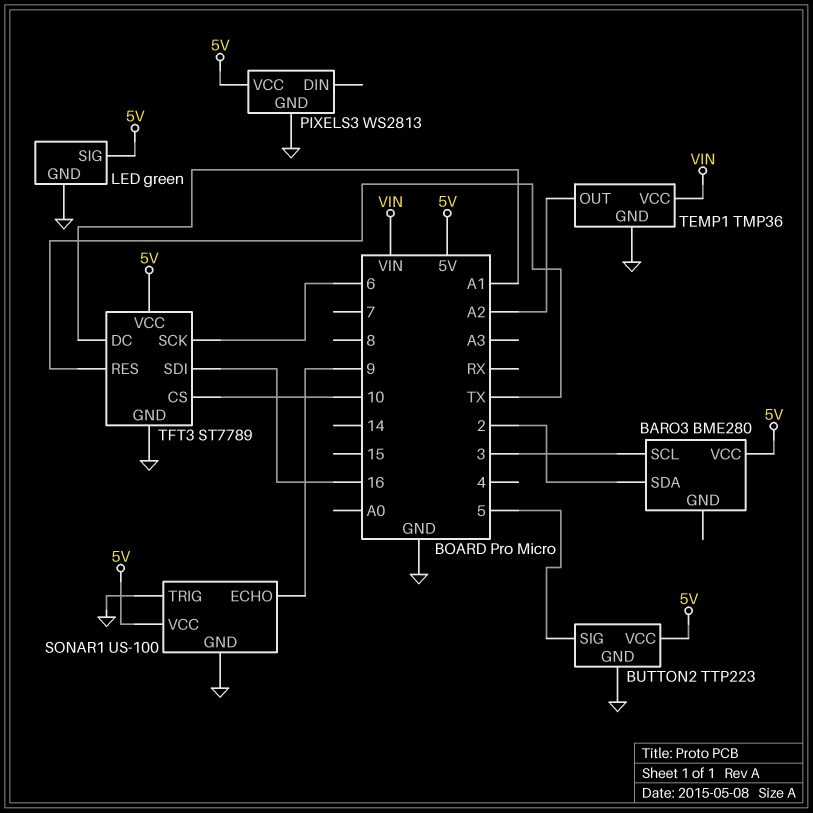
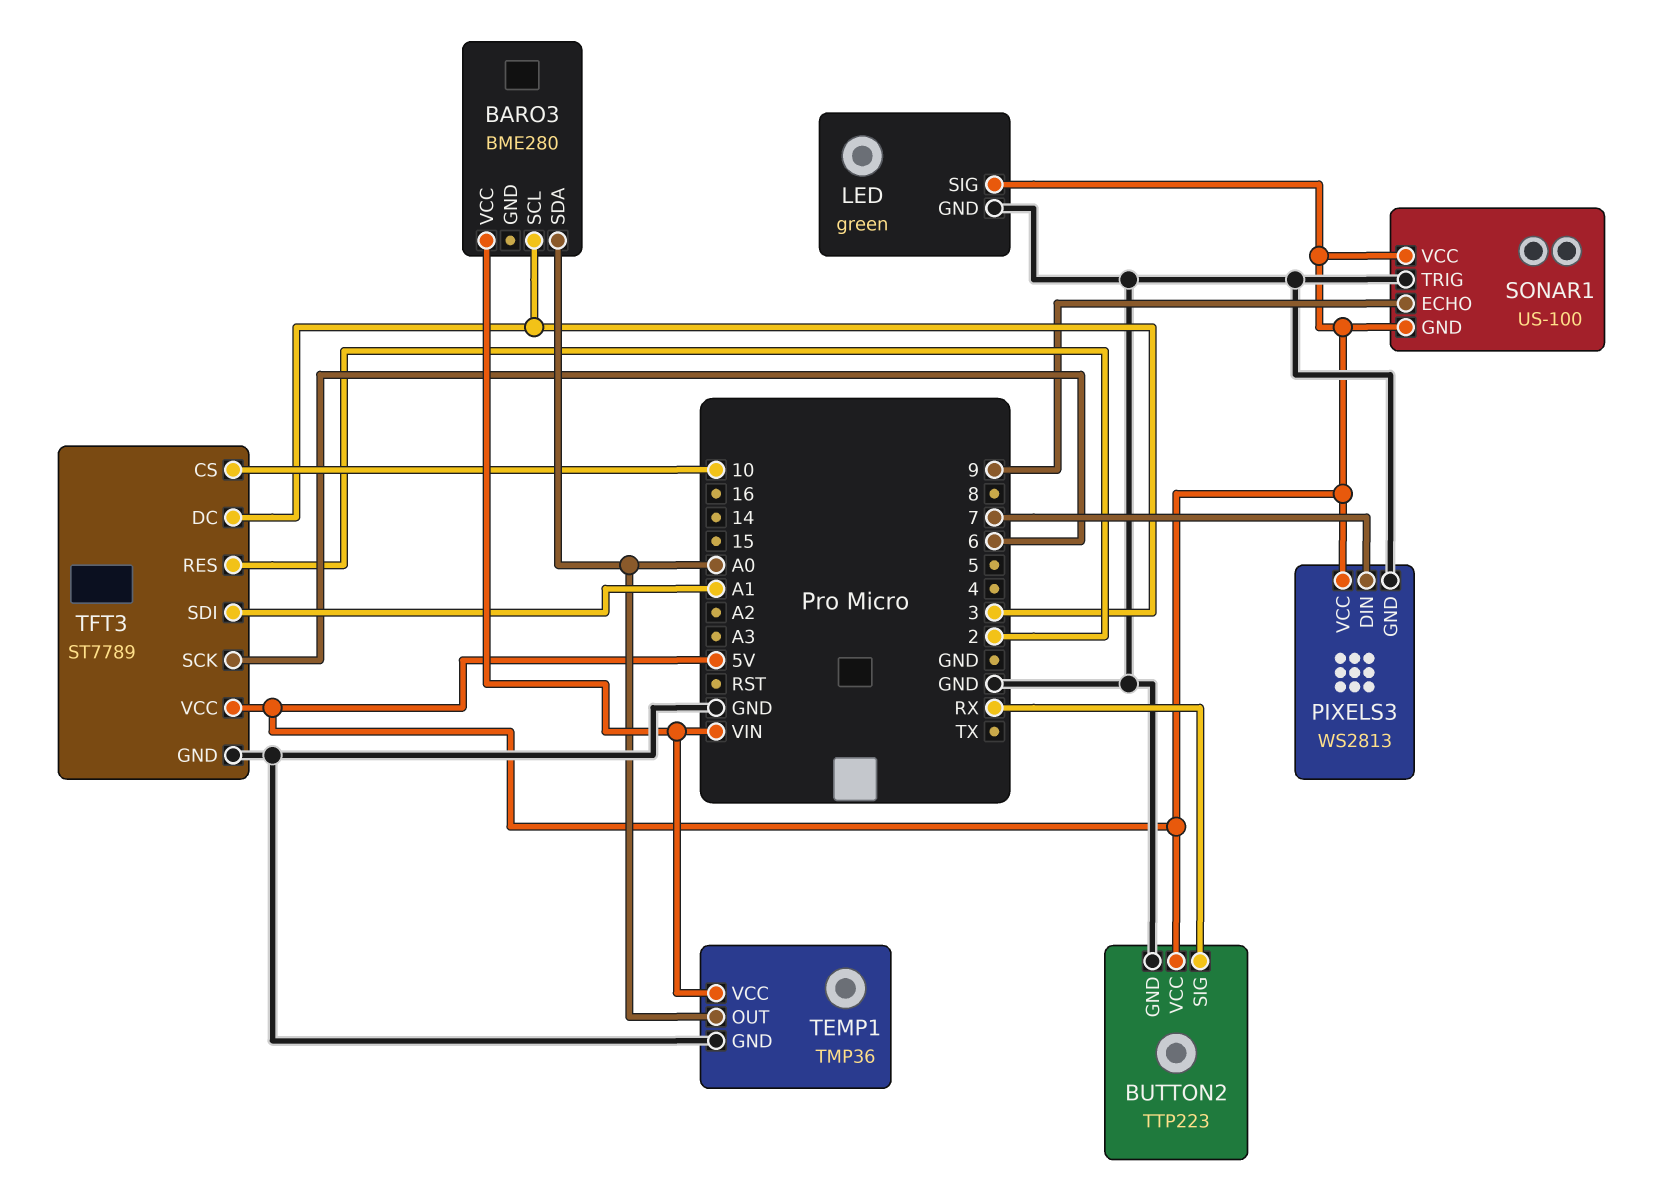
BARO3 pin SDA: 2 -> A0
BARO3 pin VCC: 5V -> VIN
BUTTON2 pin SIG: 5 -> RX
PIXELS3 pin DIN: none -> 7
SONAR1 pin GND: GND -> 5V
TEMP1 pin OUT: A2 -> A0
TFT3 pin DC: A1 -> 3
TFT3 pin RES: TX -> 2
TFT3 pin SDI: 16 -> A1

